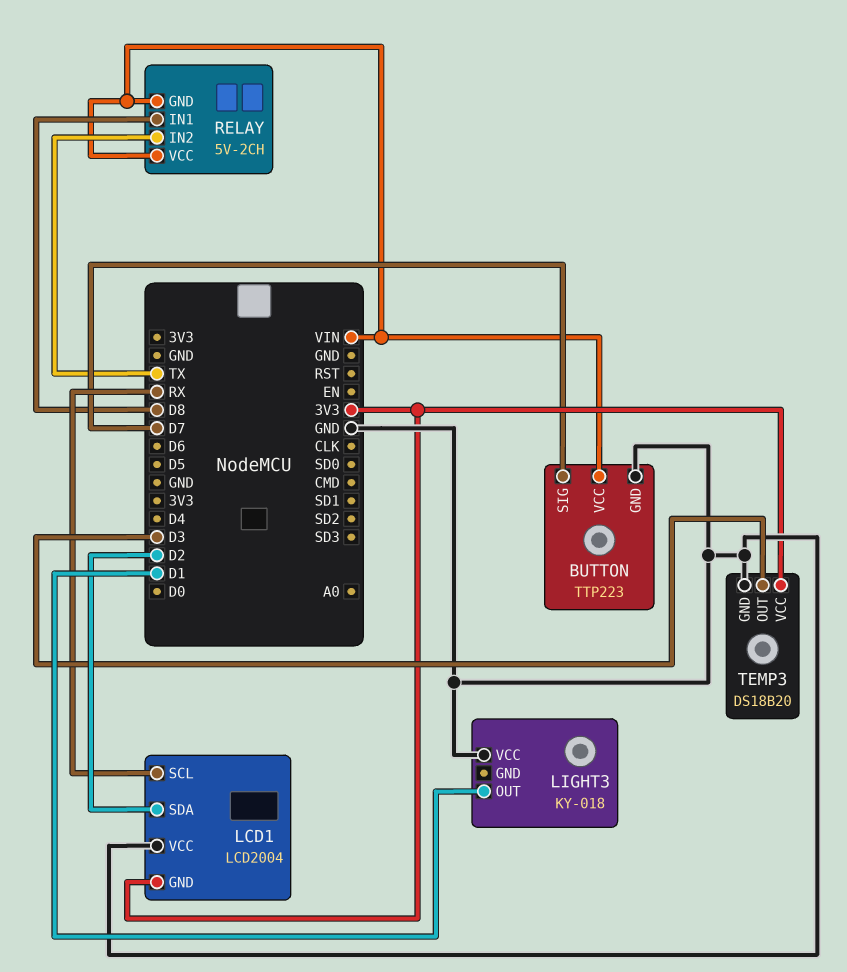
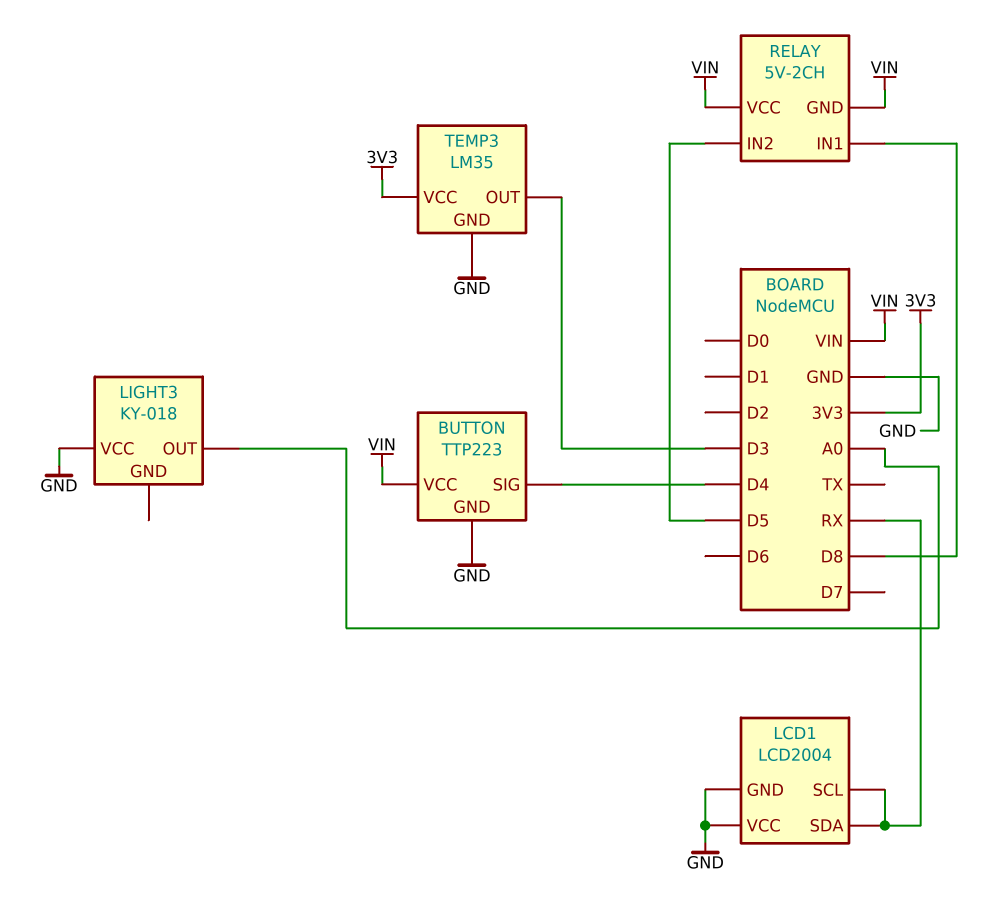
BUTTON pin SIG: D7 -> D4
LCD1 pin GND: 3V3 -> GND
LCD1 pin SDA: D2 -> RX
LIGHT3 pin OUT: D1 -> A0
RELAY pin IN2: TX -> D5
TEMP3: DS18B20 -> LM35

